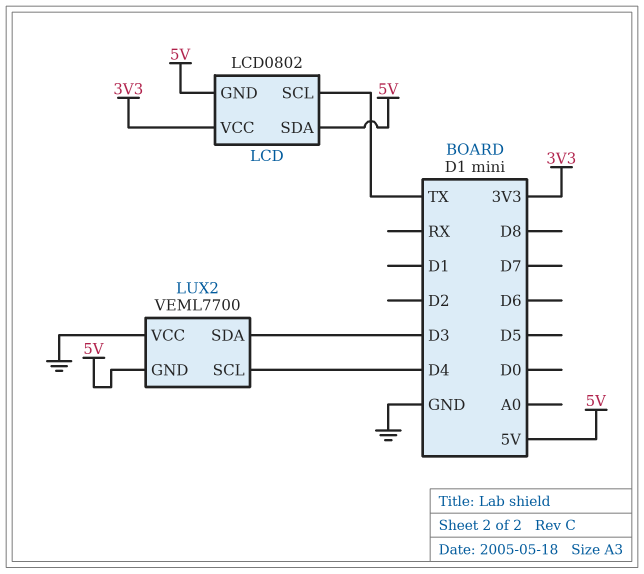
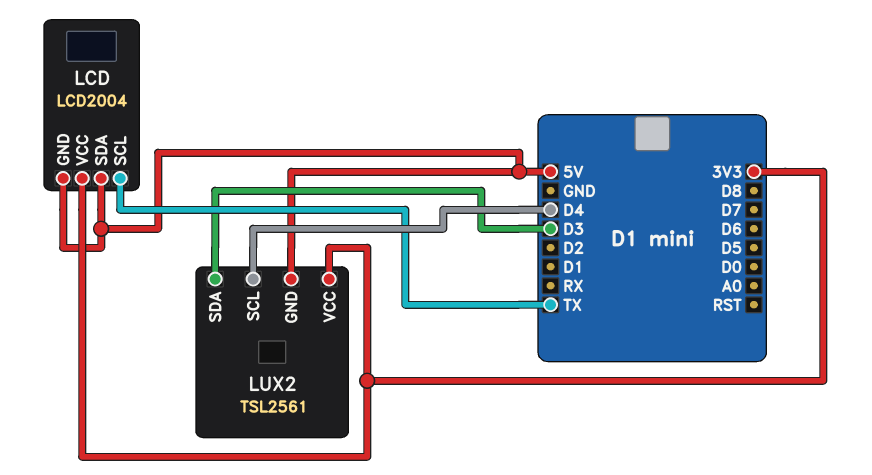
LCD: LCD0802 -> LCD2004
LUX2: VEML7700 -> TSL2561
LUX2 pin VCC: GND -> 3V3

